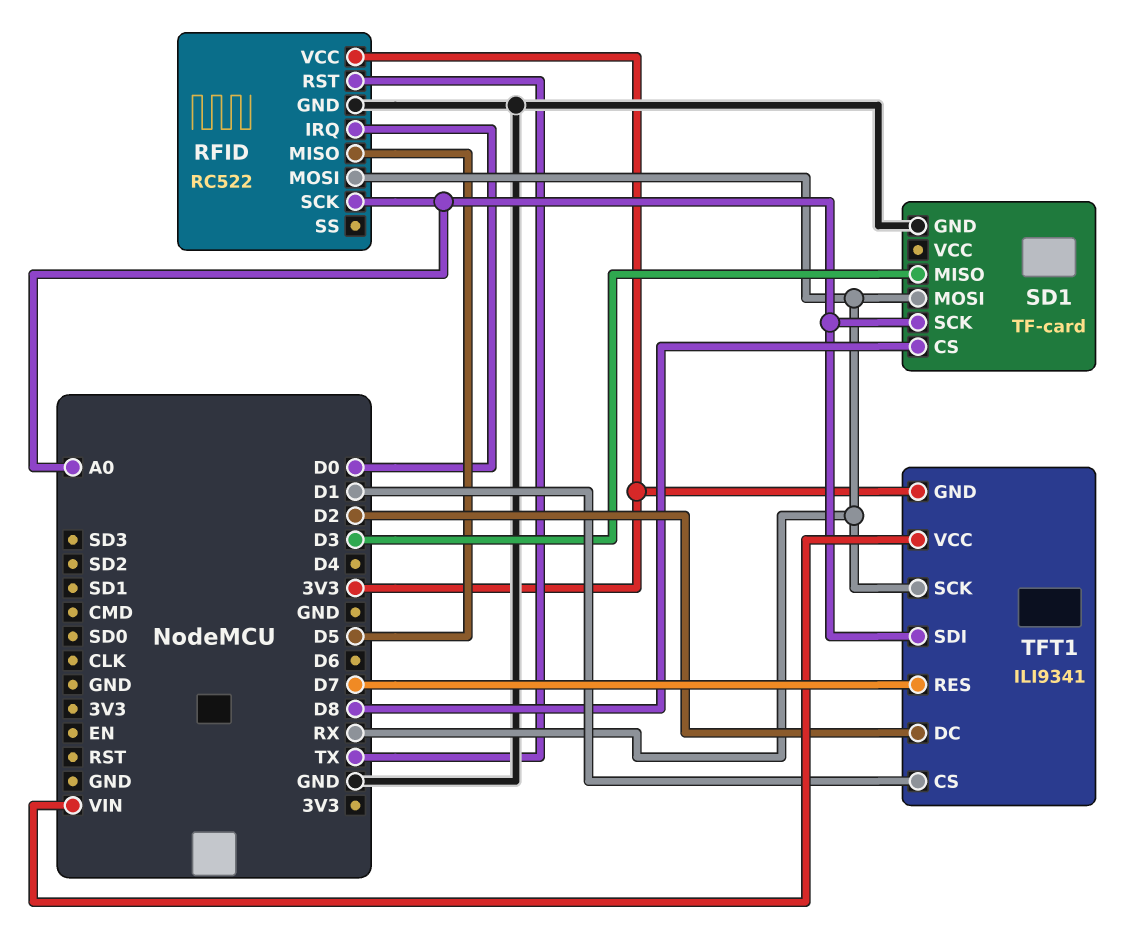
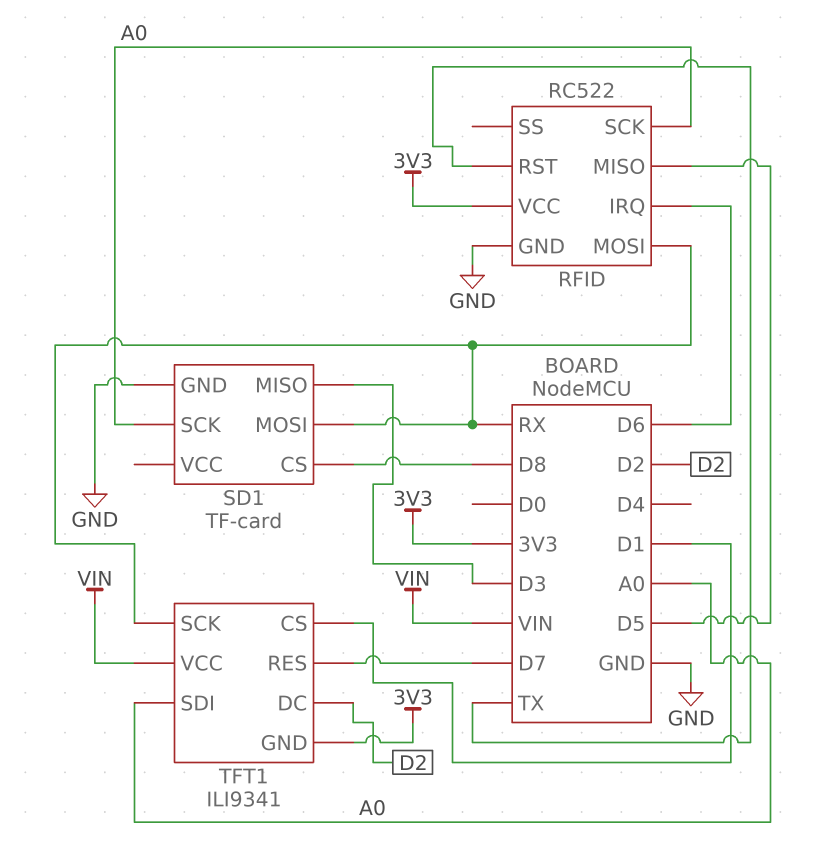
RFID pin IRQ: D0 -> D6

